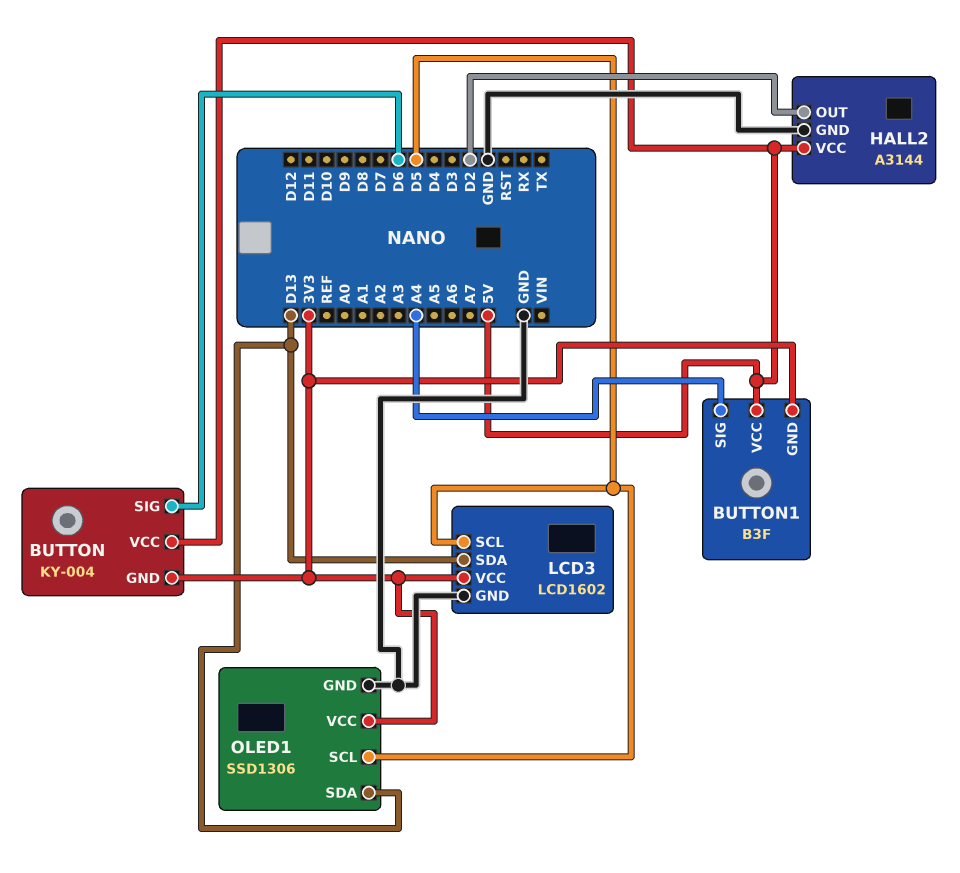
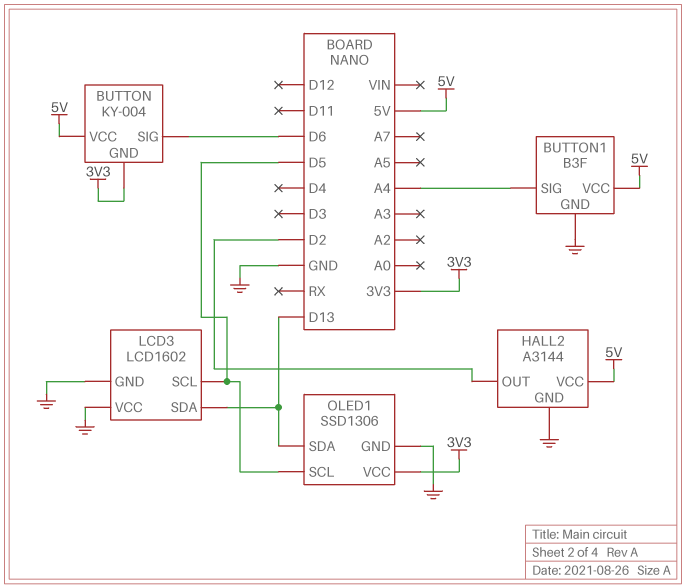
BUTTON1 pin GND: 3V3 -> GND
LCD3 pin VCC: 3V3 -> GND

